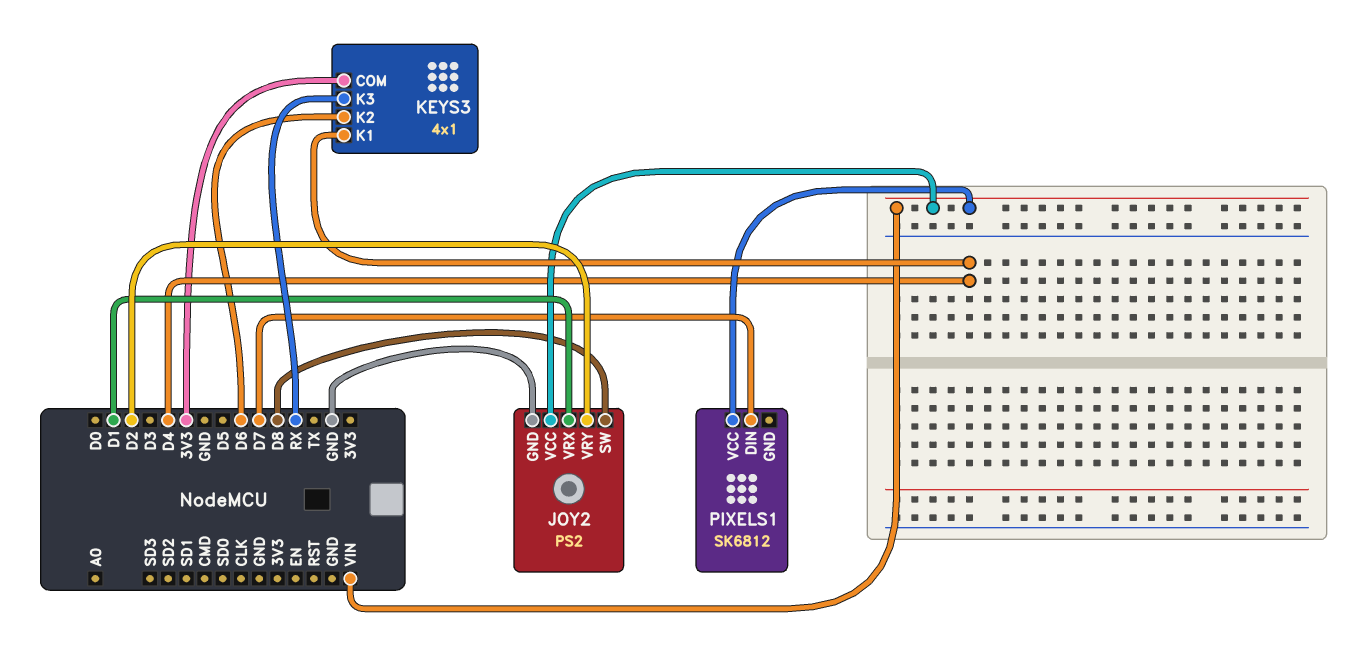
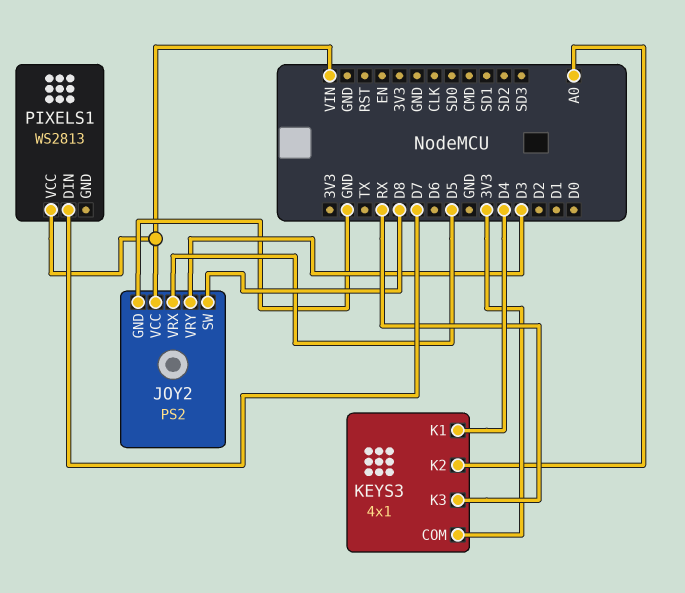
JOY2 pin VRX: D1 -> D5
JOY2 pin VRY: D2 -> D3
KEYS3 pin K2: D6 -> A0
PIXELS1: SK6812 -> WS2813

